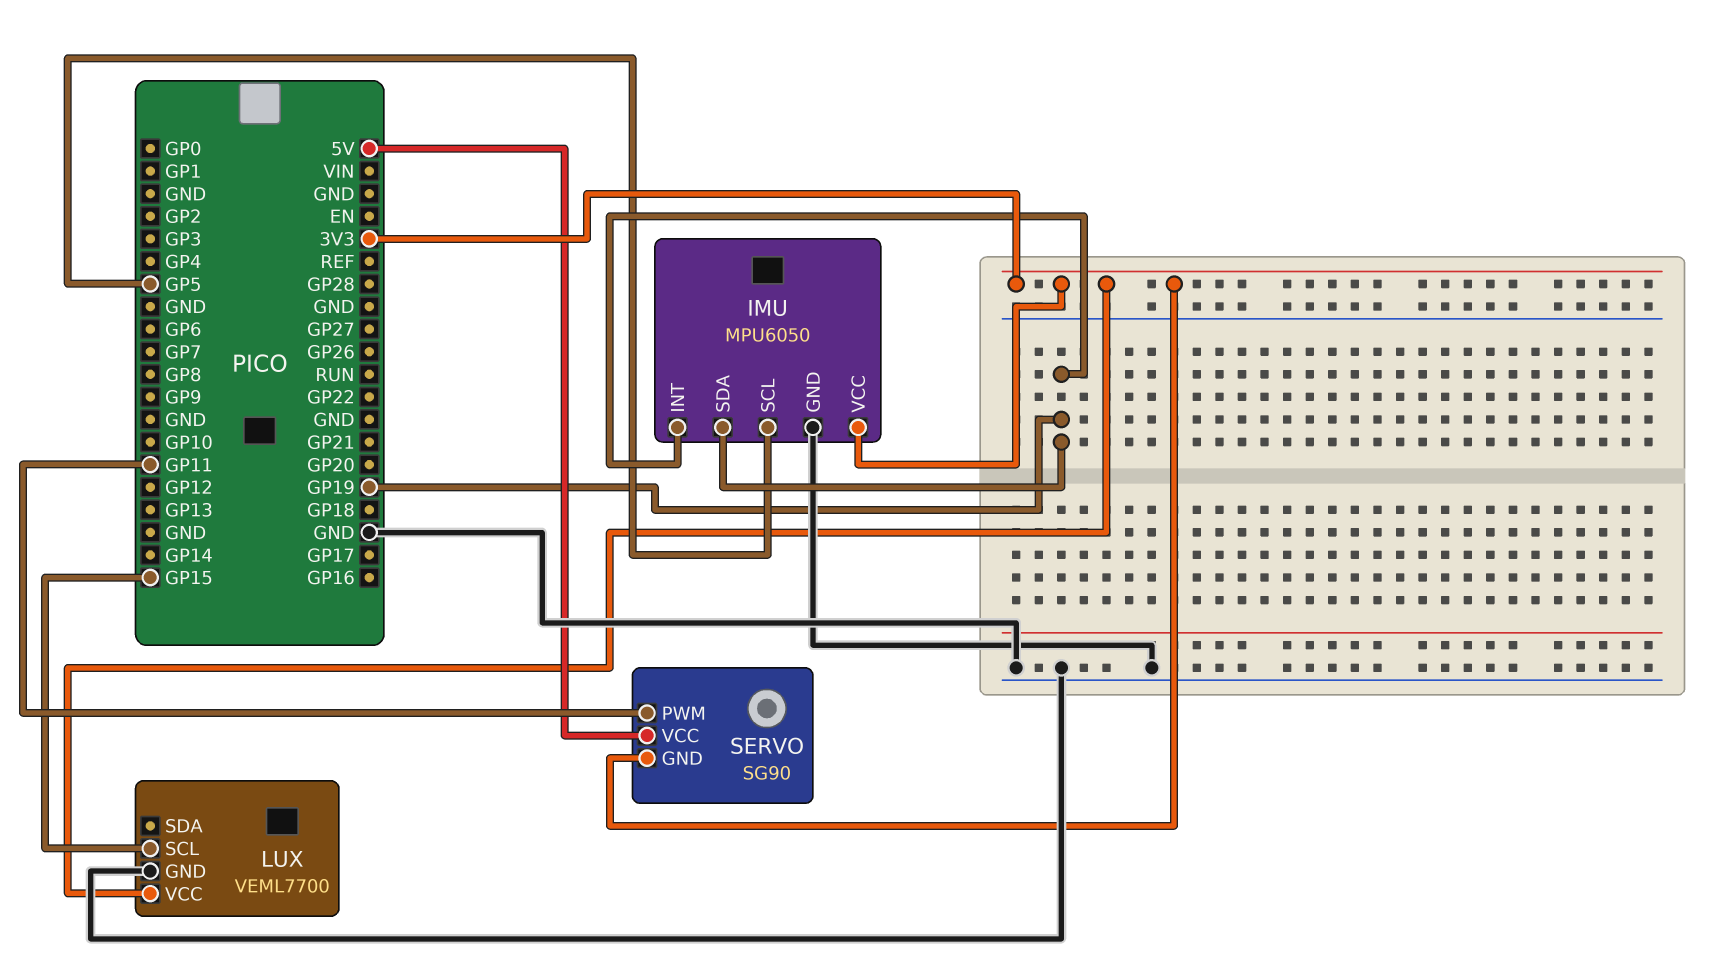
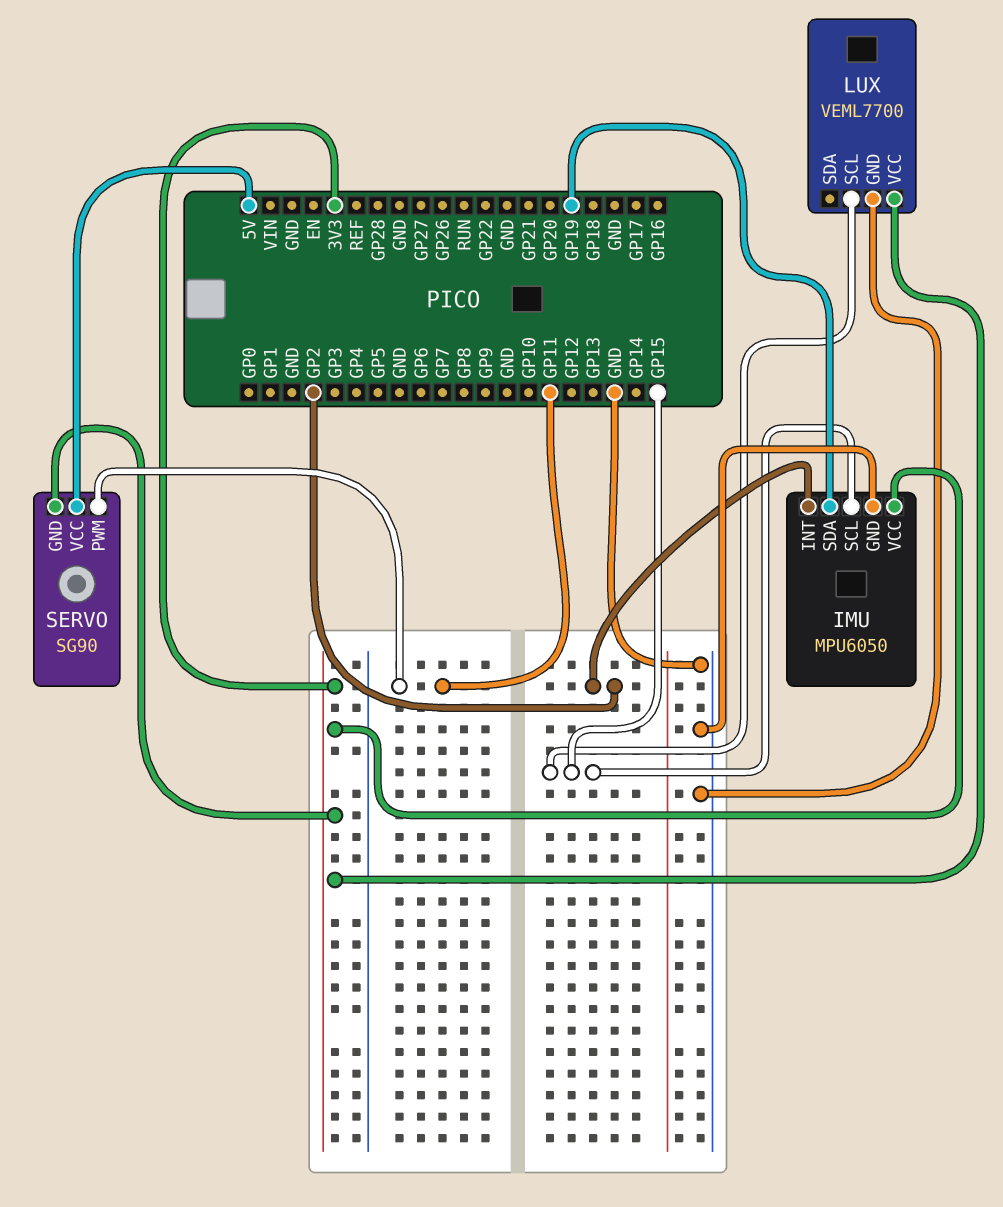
IMU pin INT: GP19 -> GP2
IMU pin SCL: GP5 -> GP15

